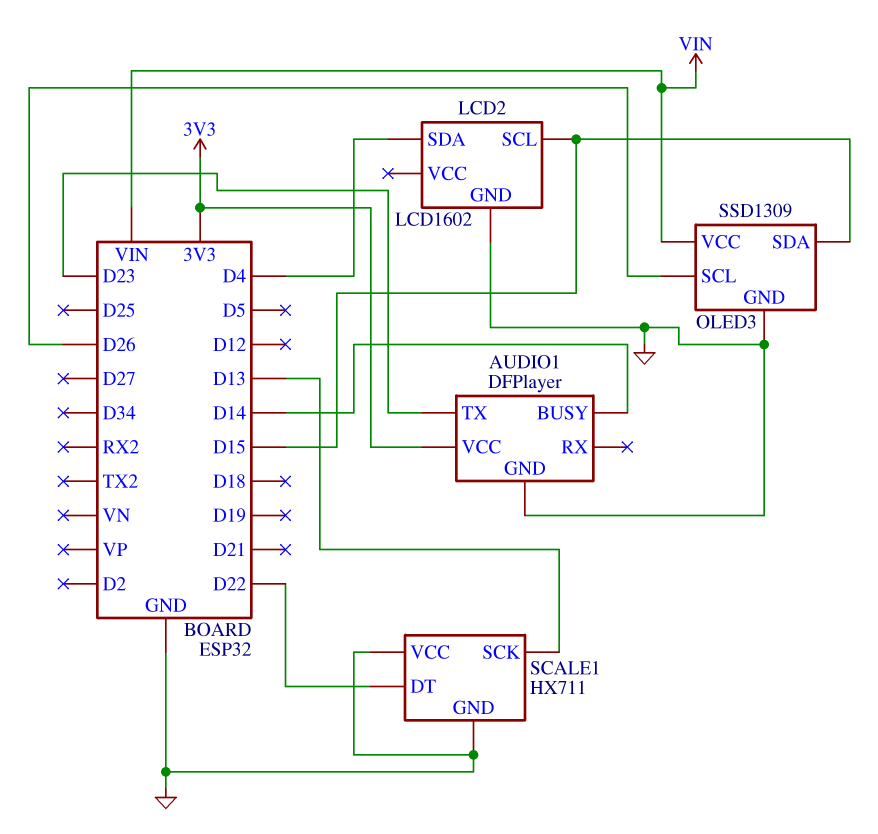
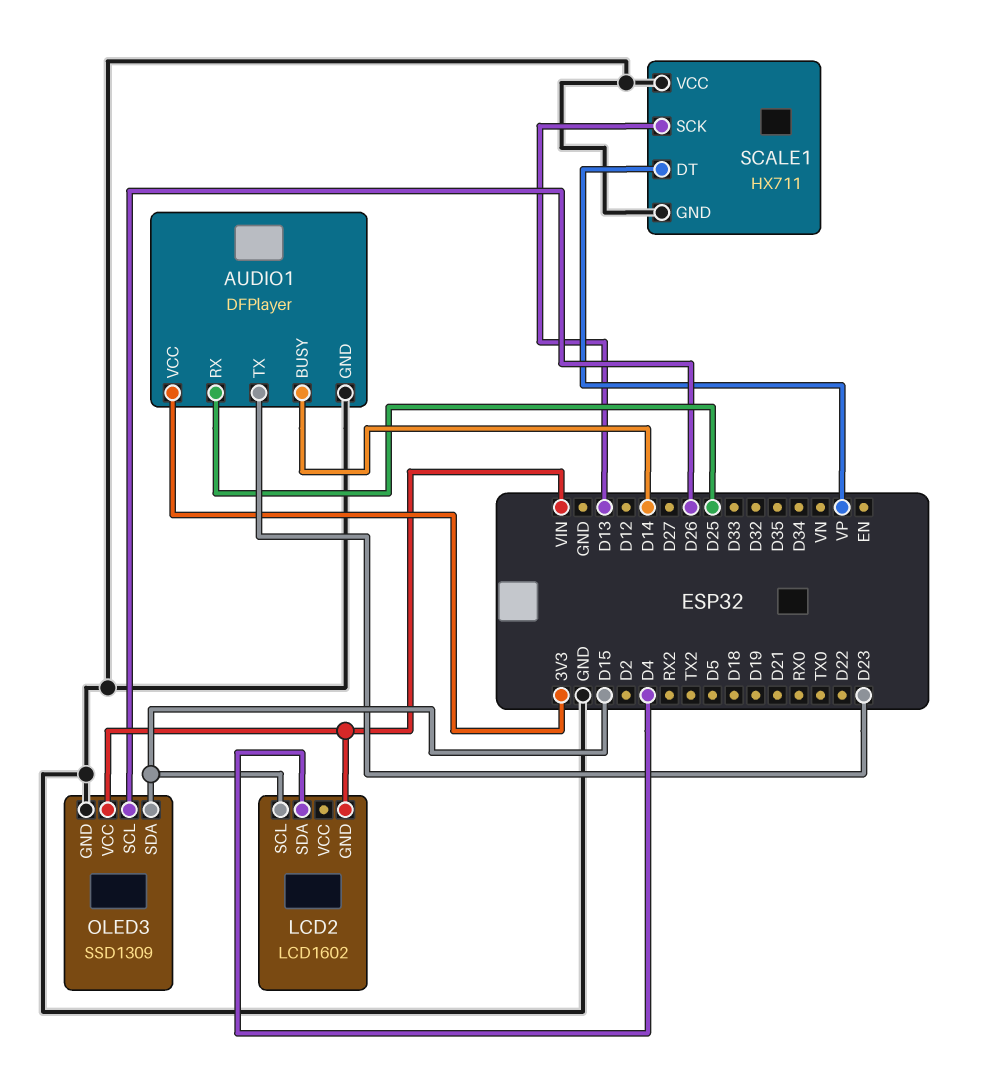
AUDIO1 pin RX: none -> D25
LCD2 pin GND: GND -> VIN
SCALE1 pin DT: D22 -> VP

